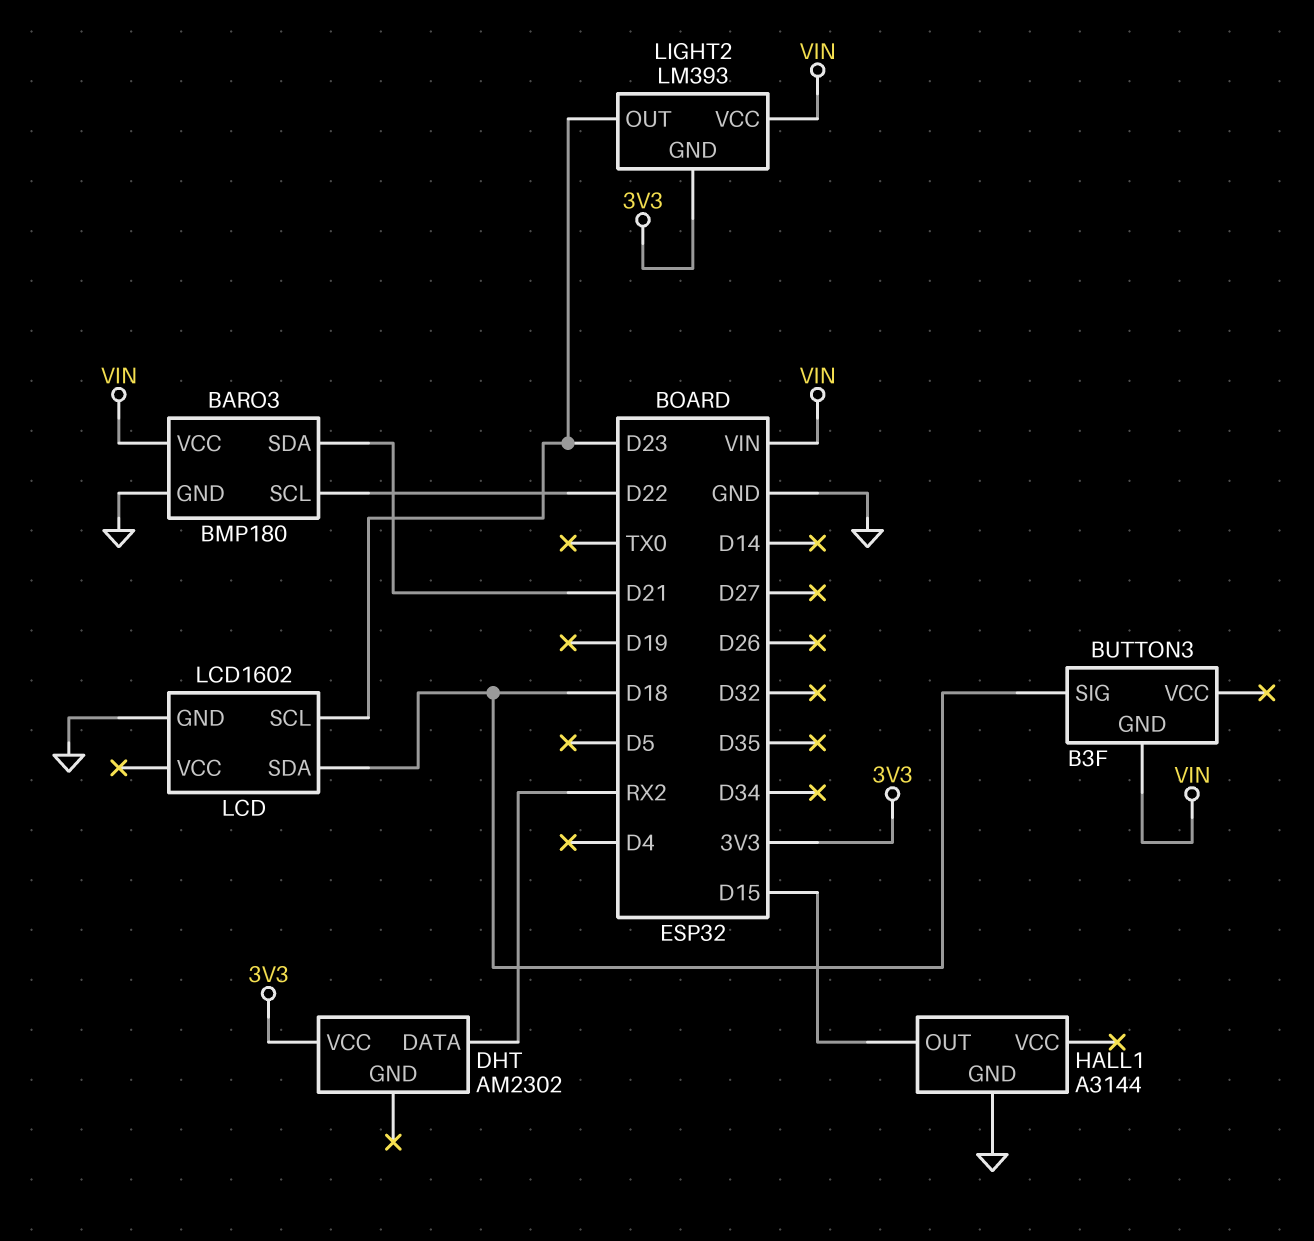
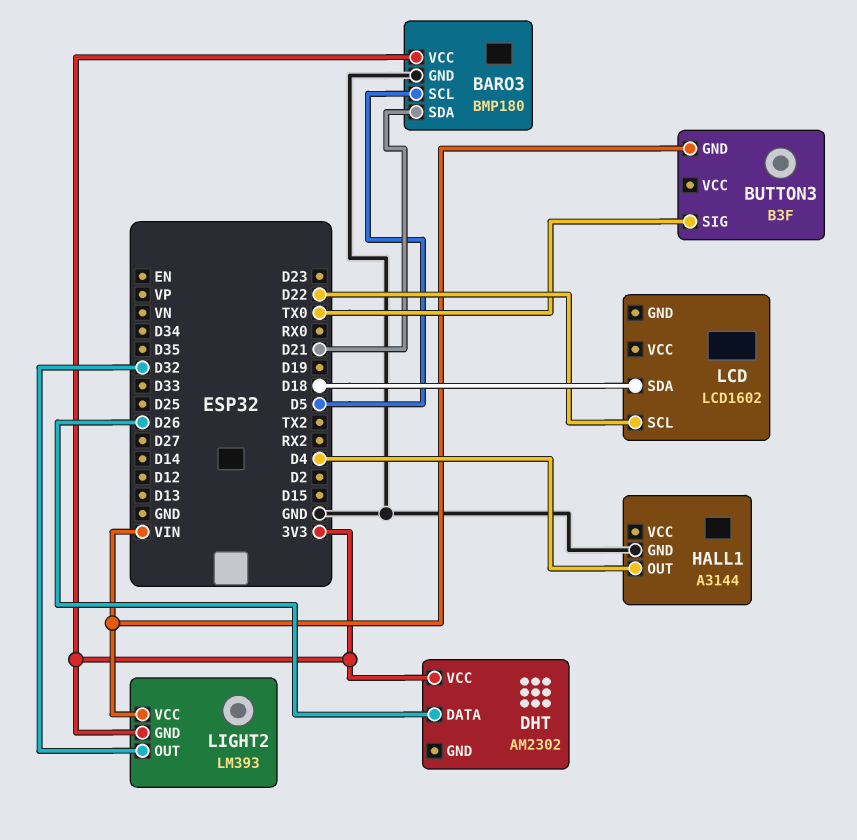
BARO3 pin SCL: D22 -> D5
BARO3 pin VCC: VIN -> 3V3
BUTTON3 pin SIG: D18 -> TX0
DHT pin DATA: RX2 -> D26
HALL1 pin OUT: D15 -> D4
LCD pin GND: GND -> none
LCD pin SCL: D23 -> D22
LIGHT2 pin OUT: D23 -> D32

